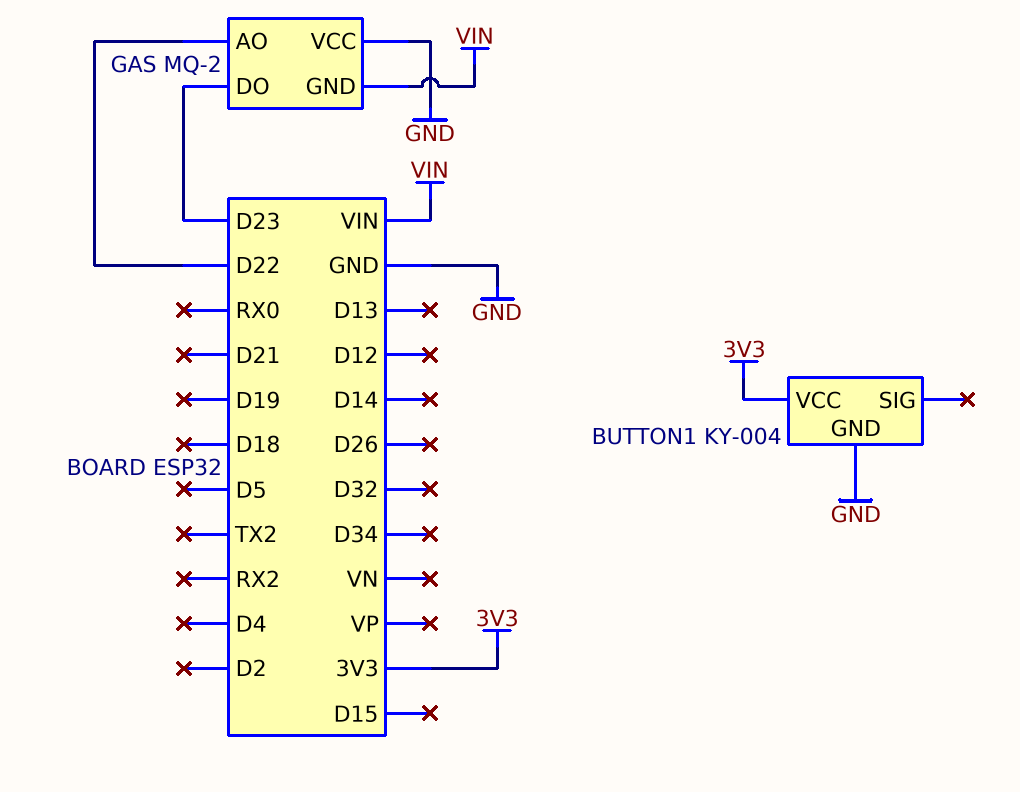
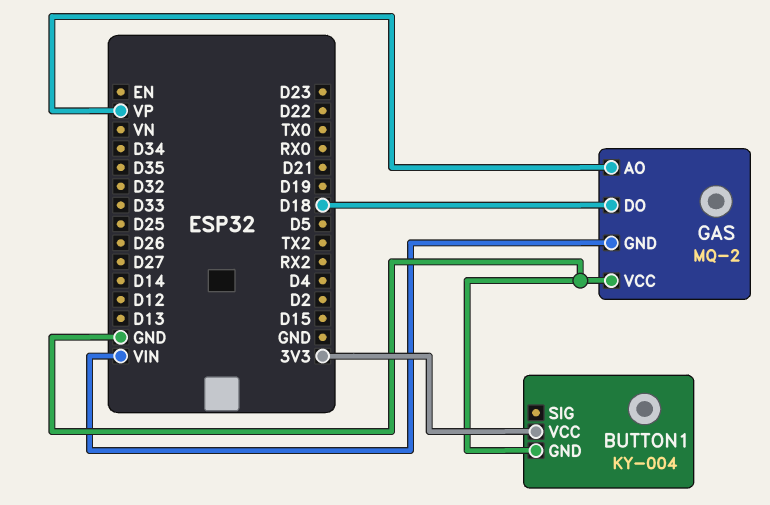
GAS pin AO: D22 -> VP
GAS pin DO: D23 -> D18

